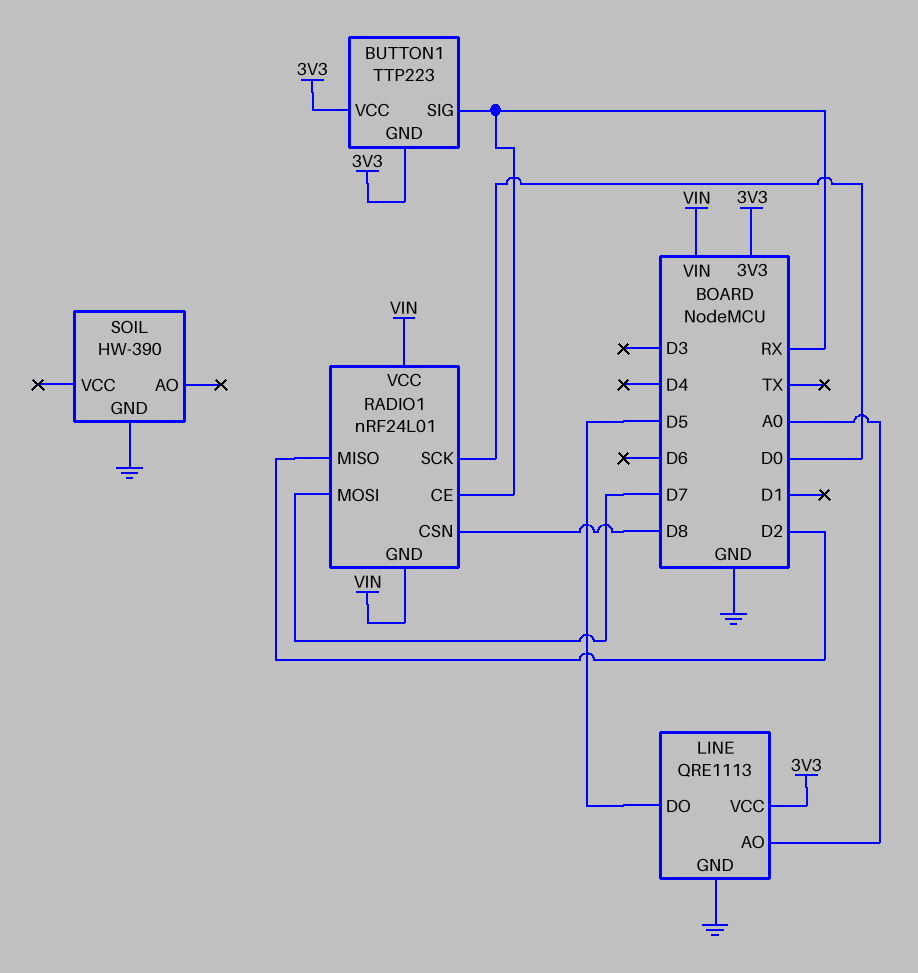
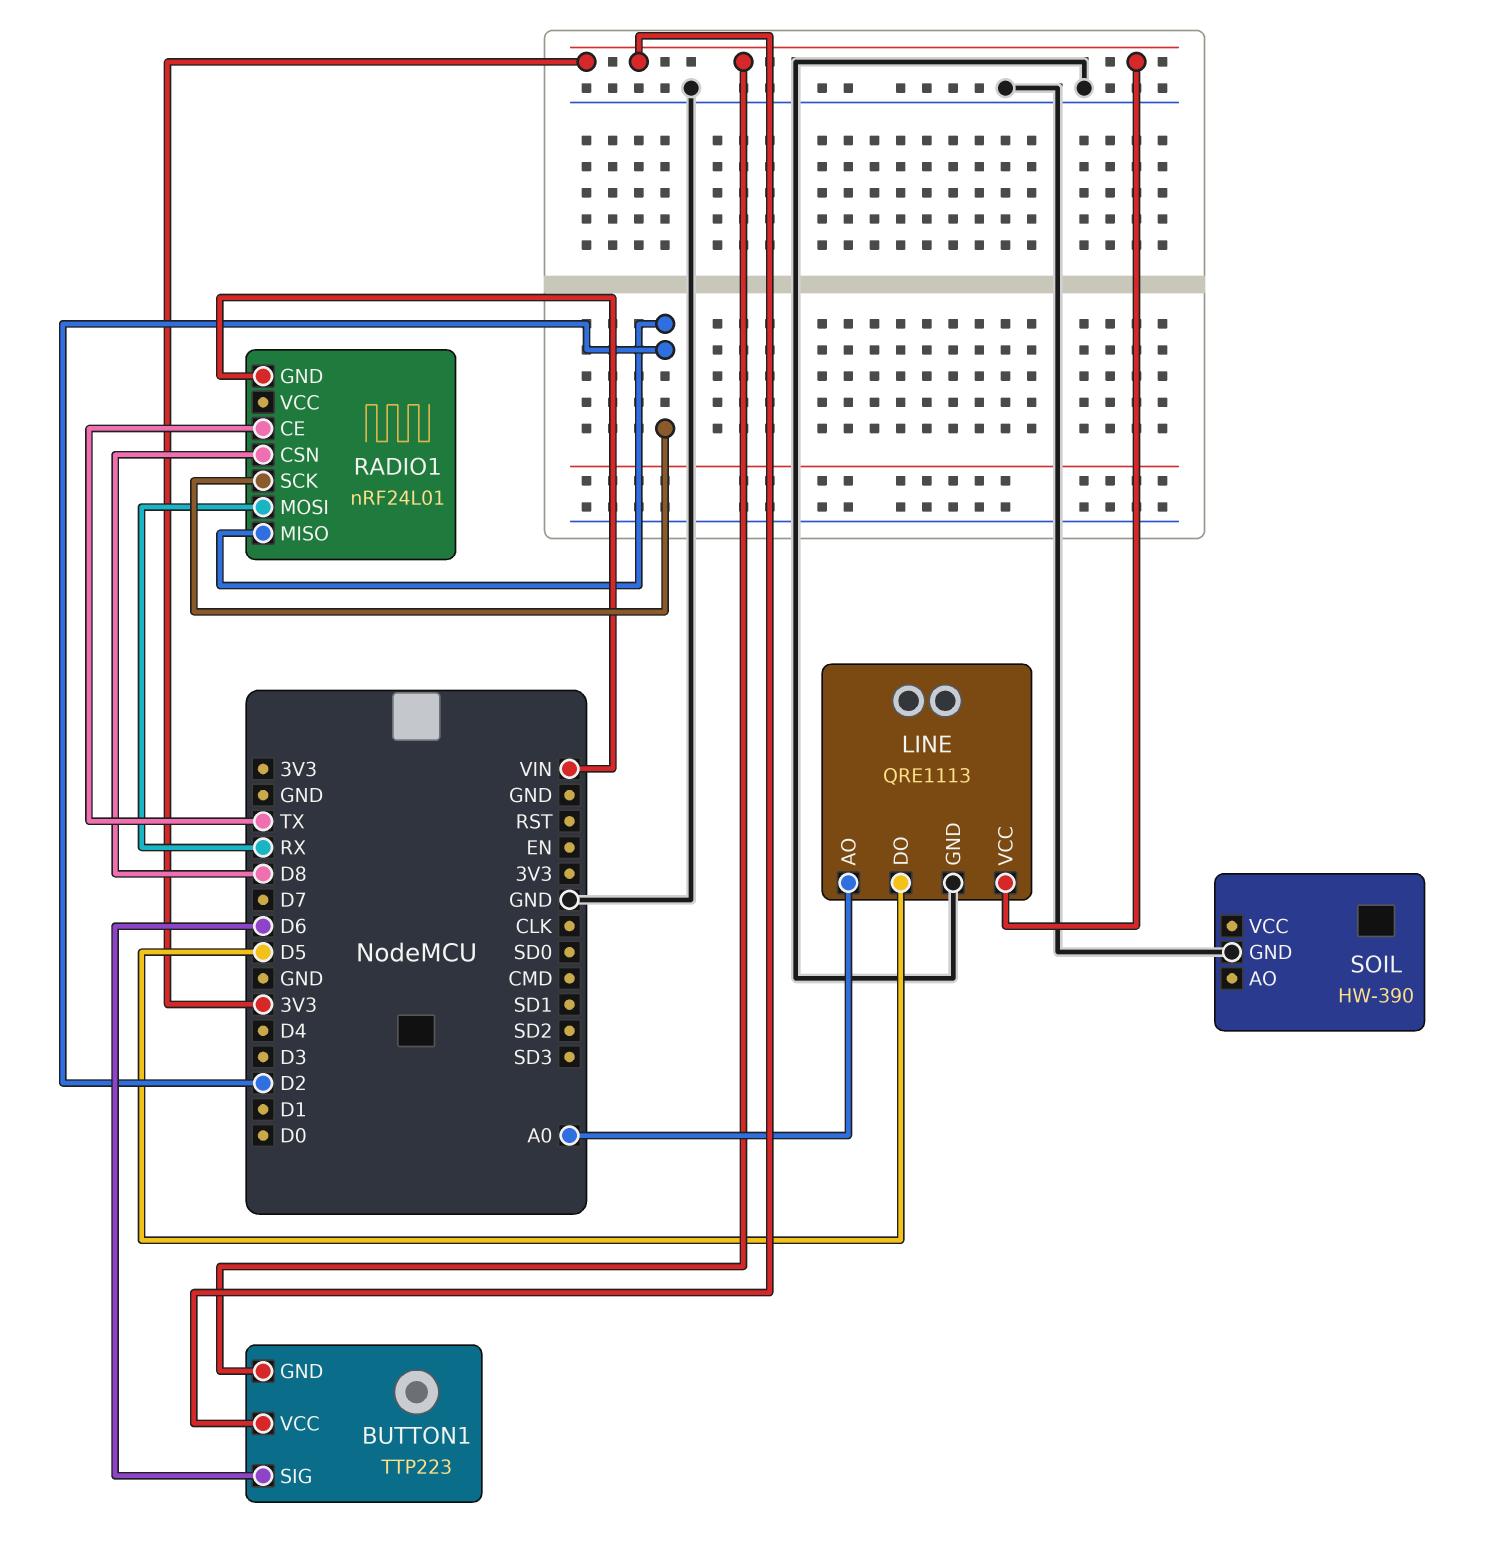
BUTTON1 pin SIG: RX -> D6
RADIO1 pin CE: RX -> TX
RADIO1 pin MOSI: D7 -> RX
RADIO1 pin SCK: D0 -> D2
RADIO1 pin VCC: VIN -> none

